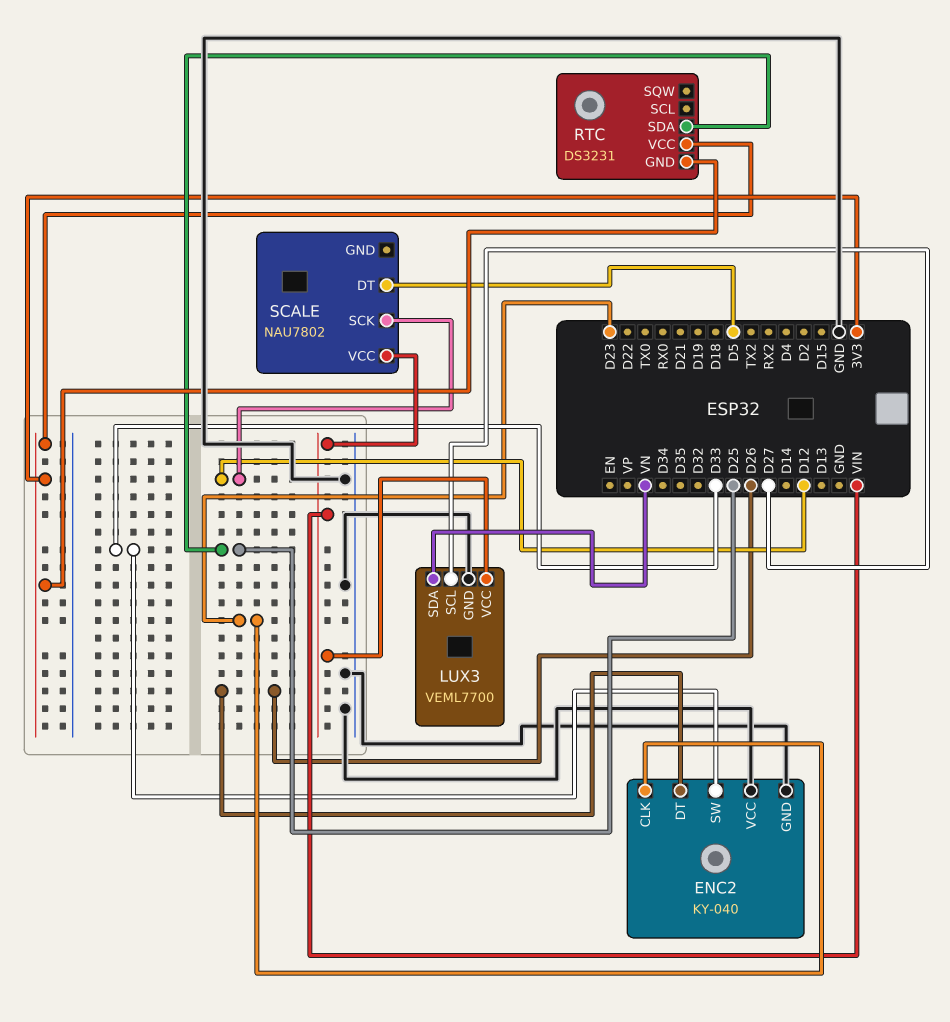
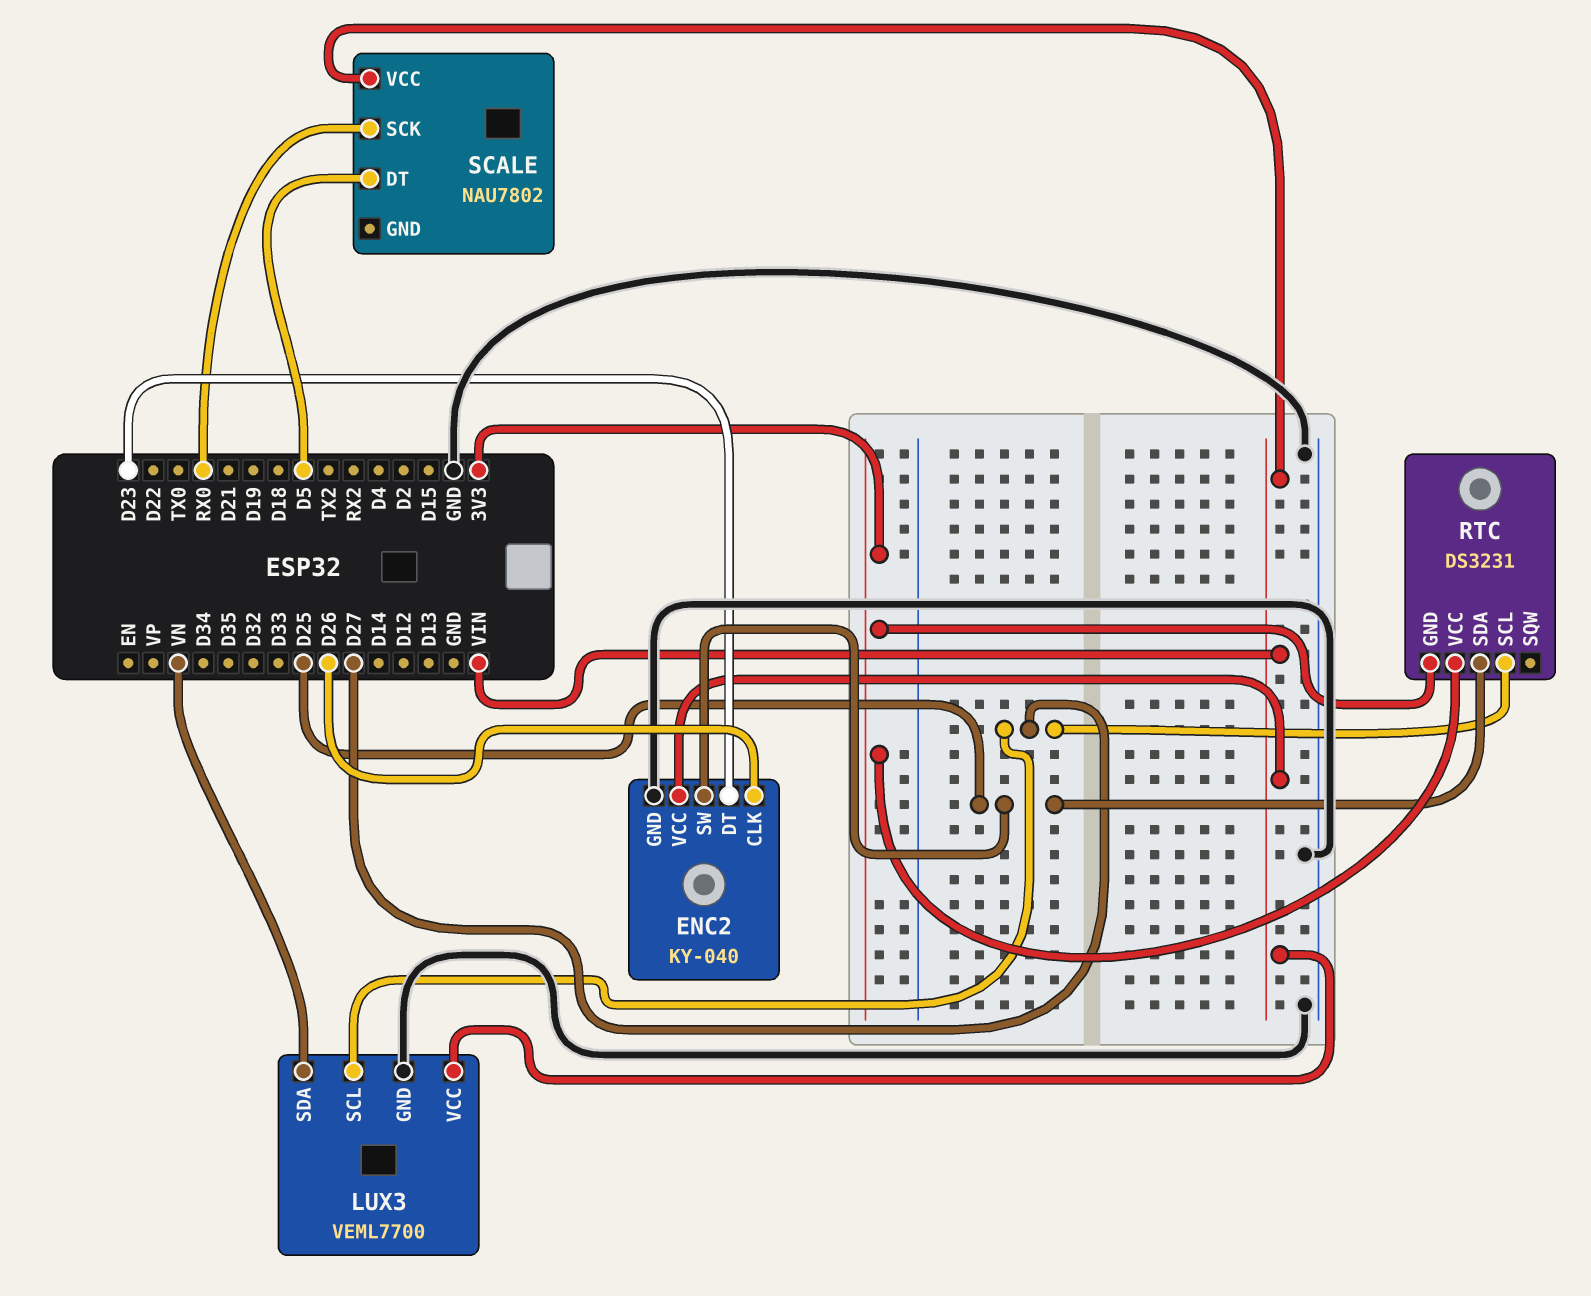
ENC2 pin CLK: D23 -> D26
ENC2 pin DT: D26 -> D23
ENC2 pin SW: D33 -> D25
ENC2 pin VCC: GND -> VIN
RTC pin SCL: none -> D27
SCALE pin SCK: D12 -> RX0

